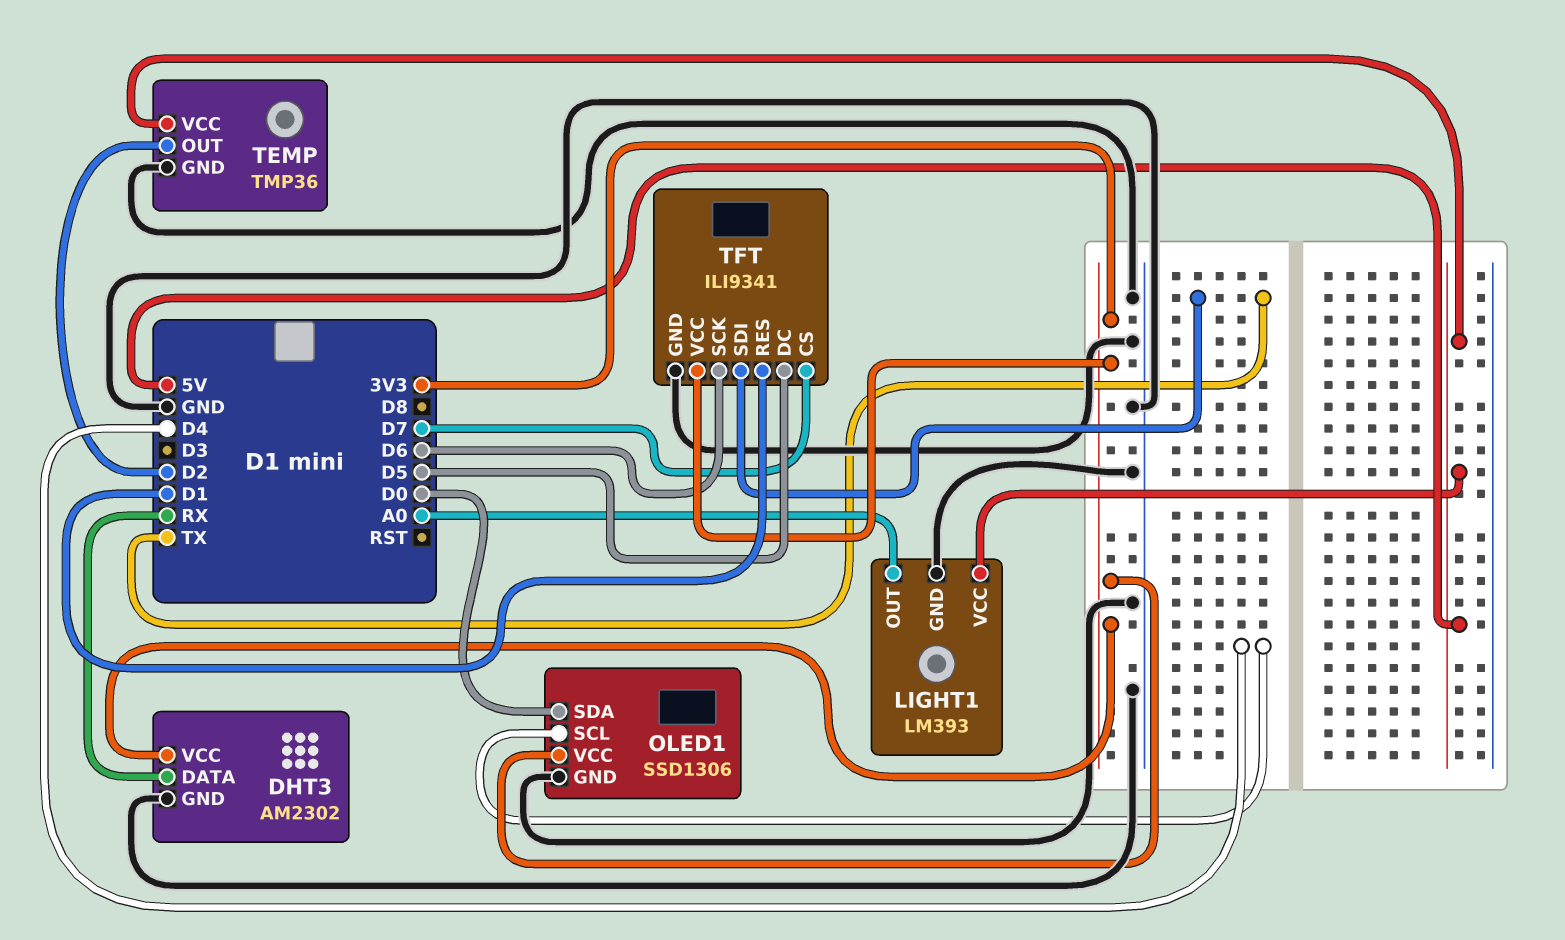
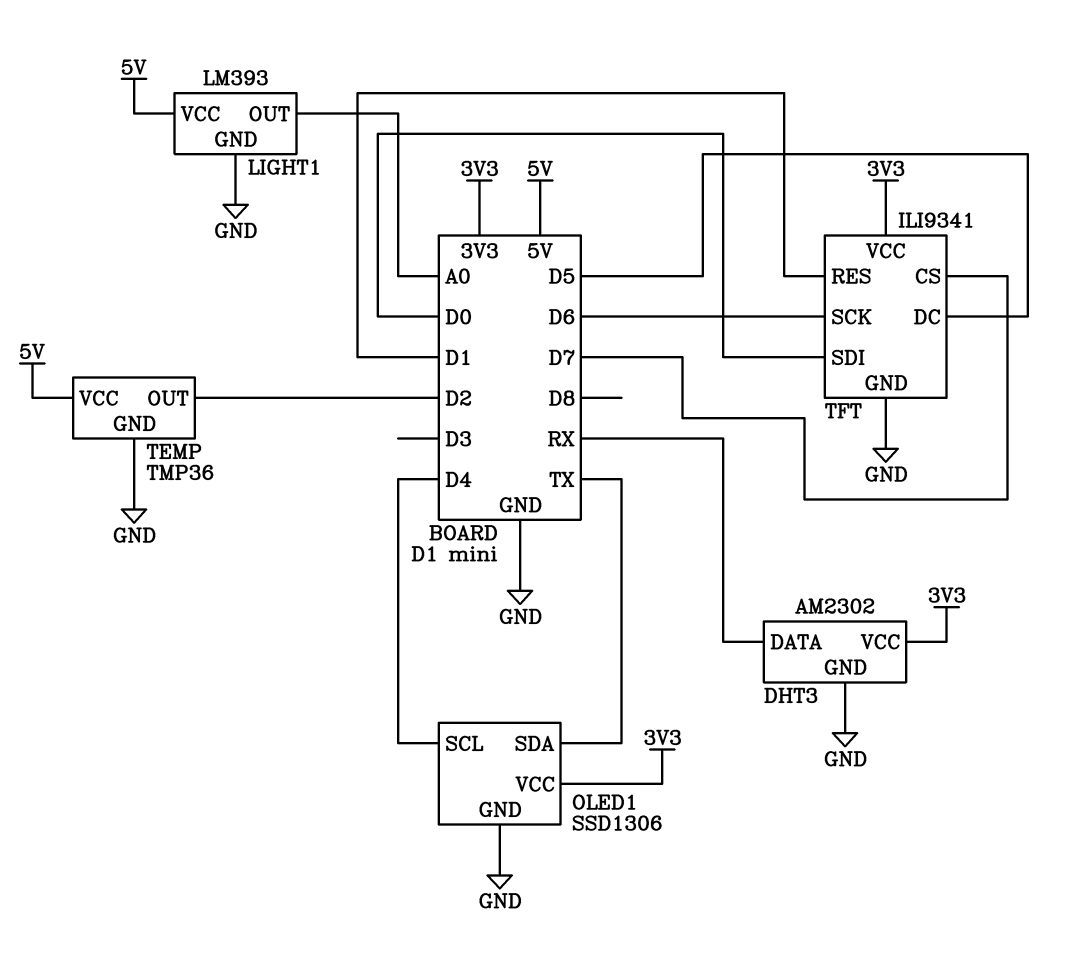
OLED1 pin SDA: D0 -> TX
TFT pin SDI: TX -> D0

